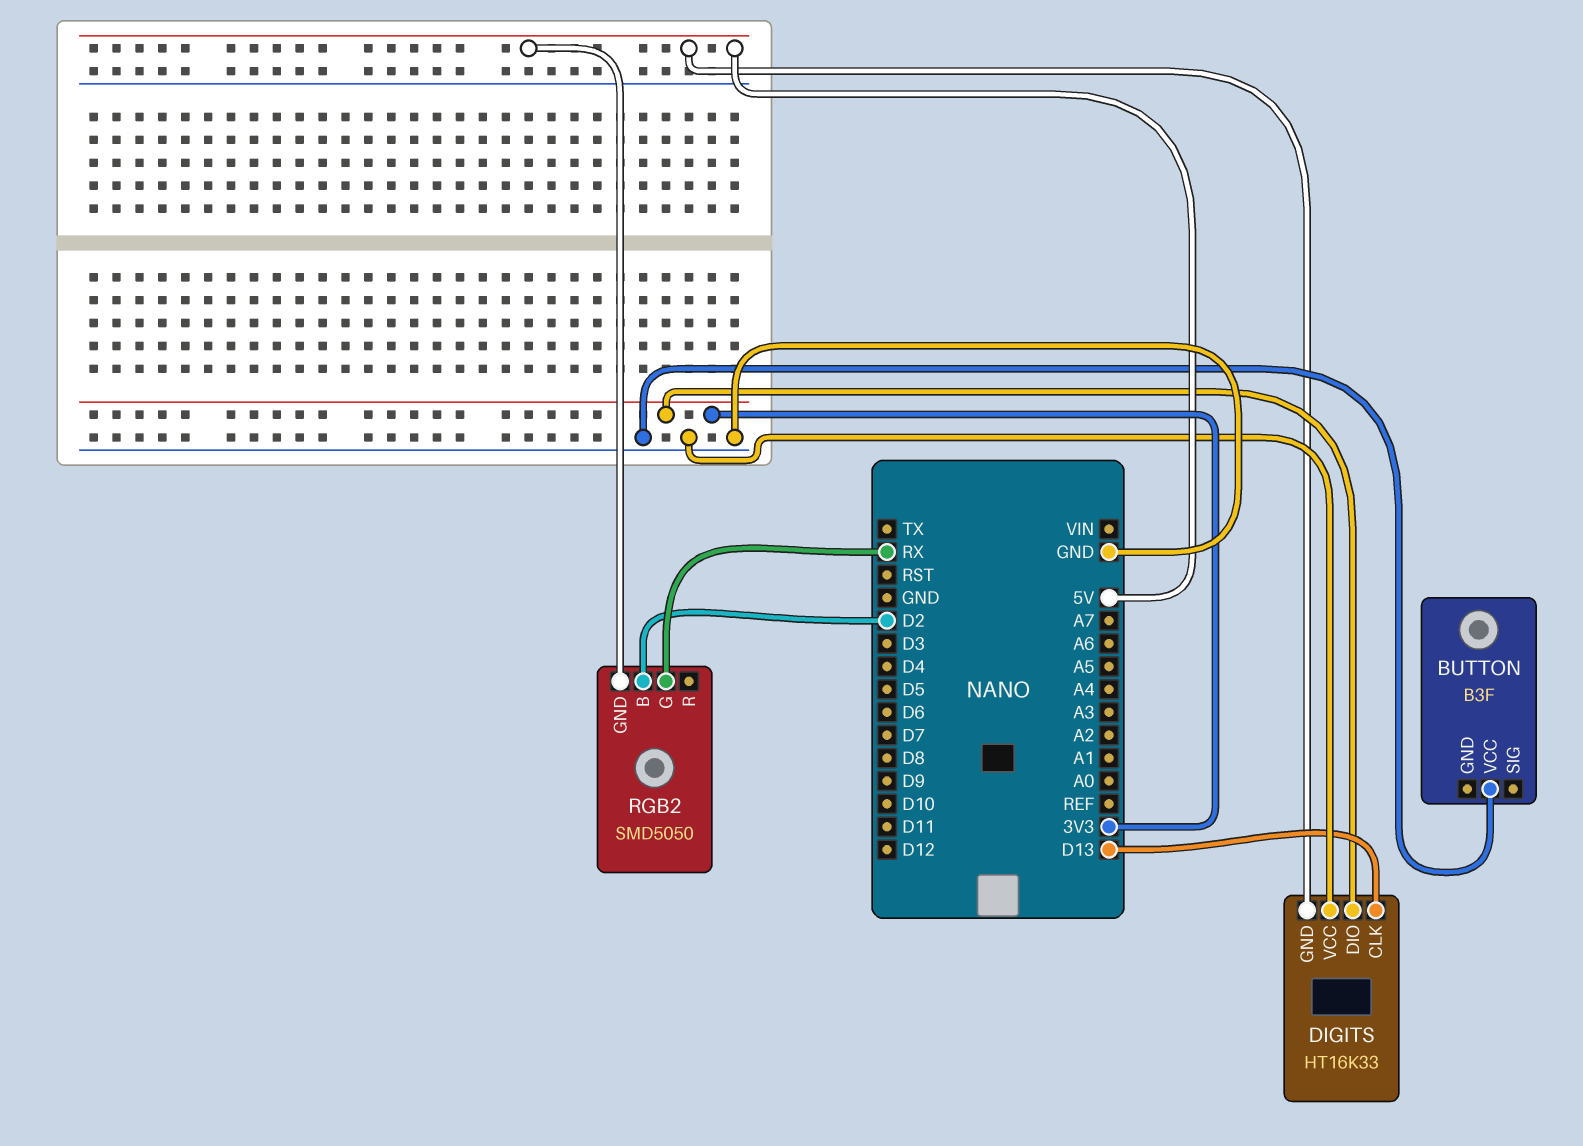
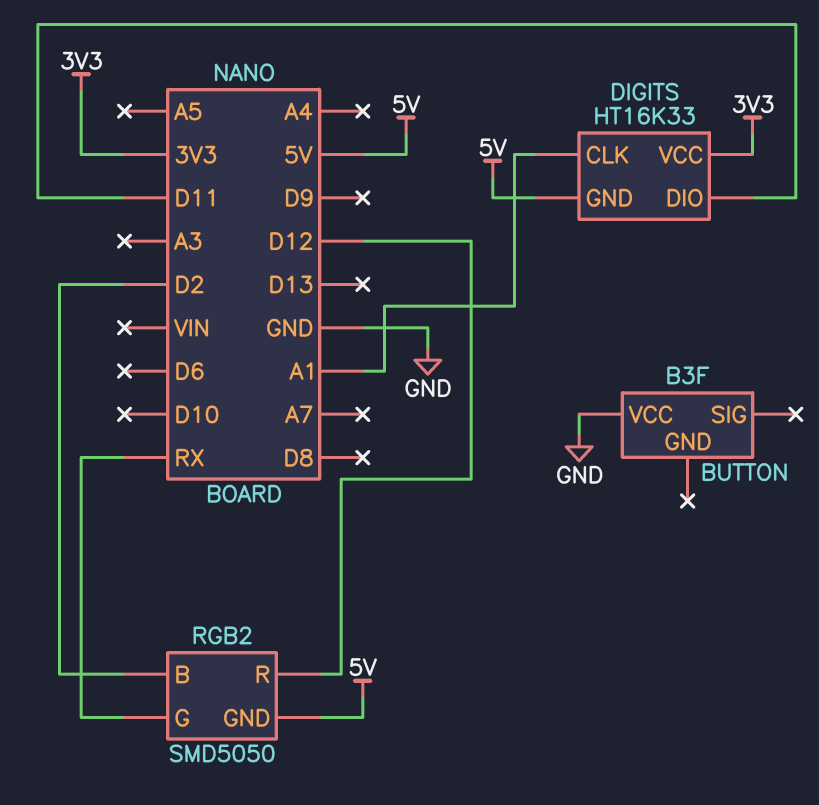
DIGITS pin CLK: D13 -> A1
DIGITS pin DIO: 3V3 -> D11
DIGITS pin VCC: GND -> 3V3
RGB2 pin R: none -> D12

